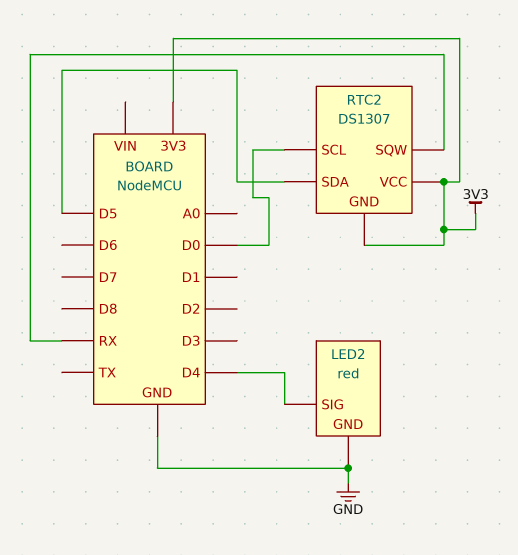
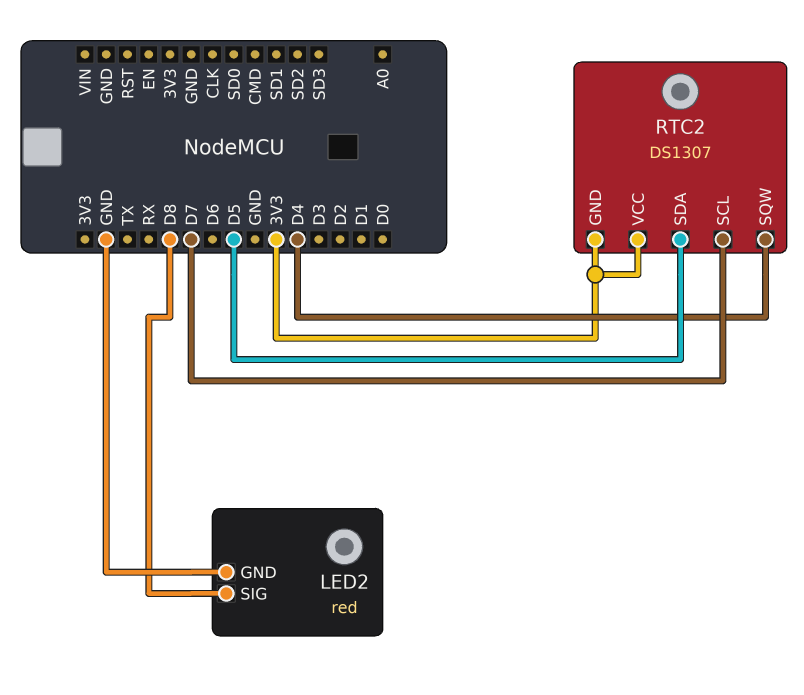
LED2 pin SIG: D4 -> D8
RTC2 pin SCL: D0 -> D7
RTC2 pin SQW: RX -> D4

